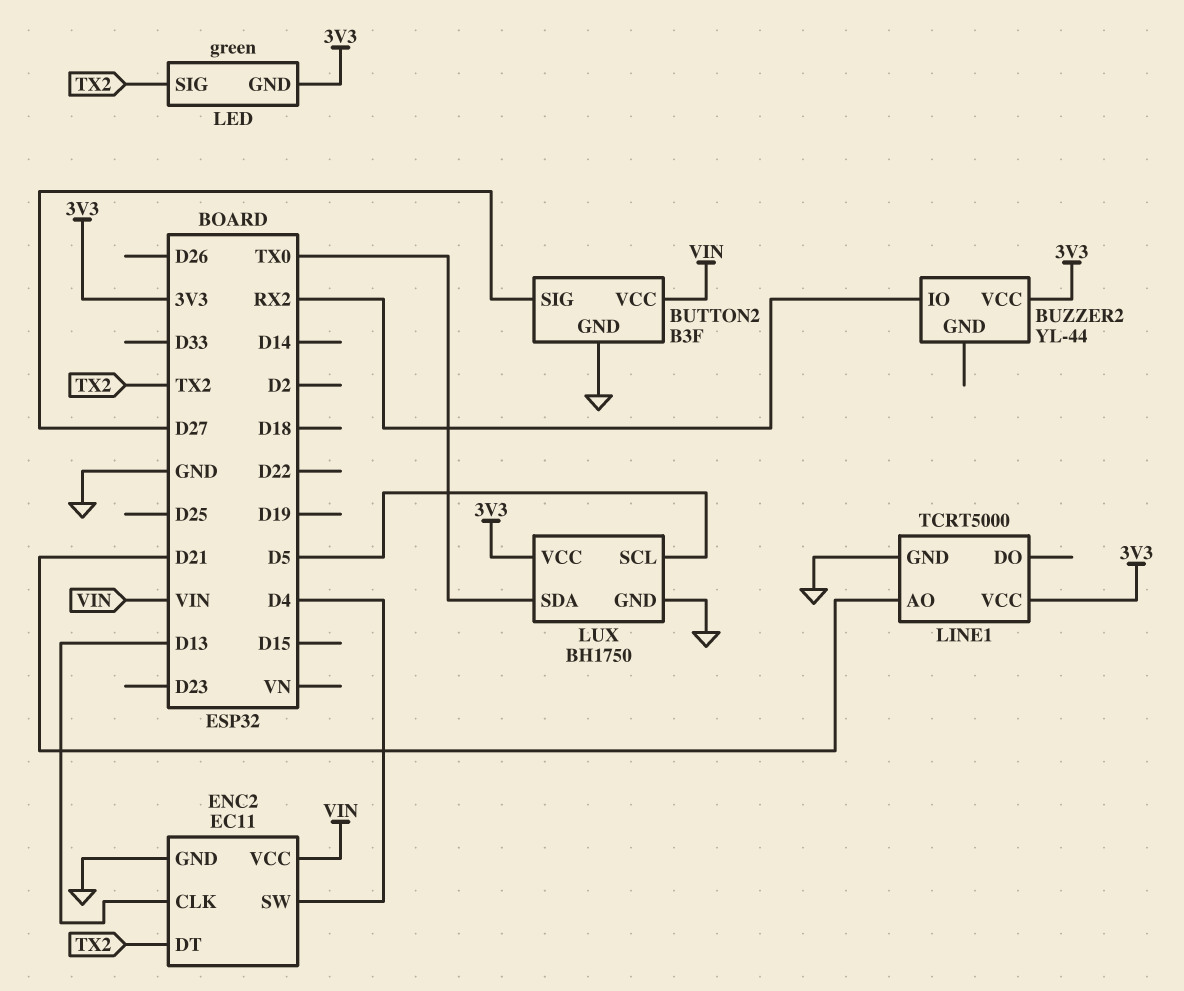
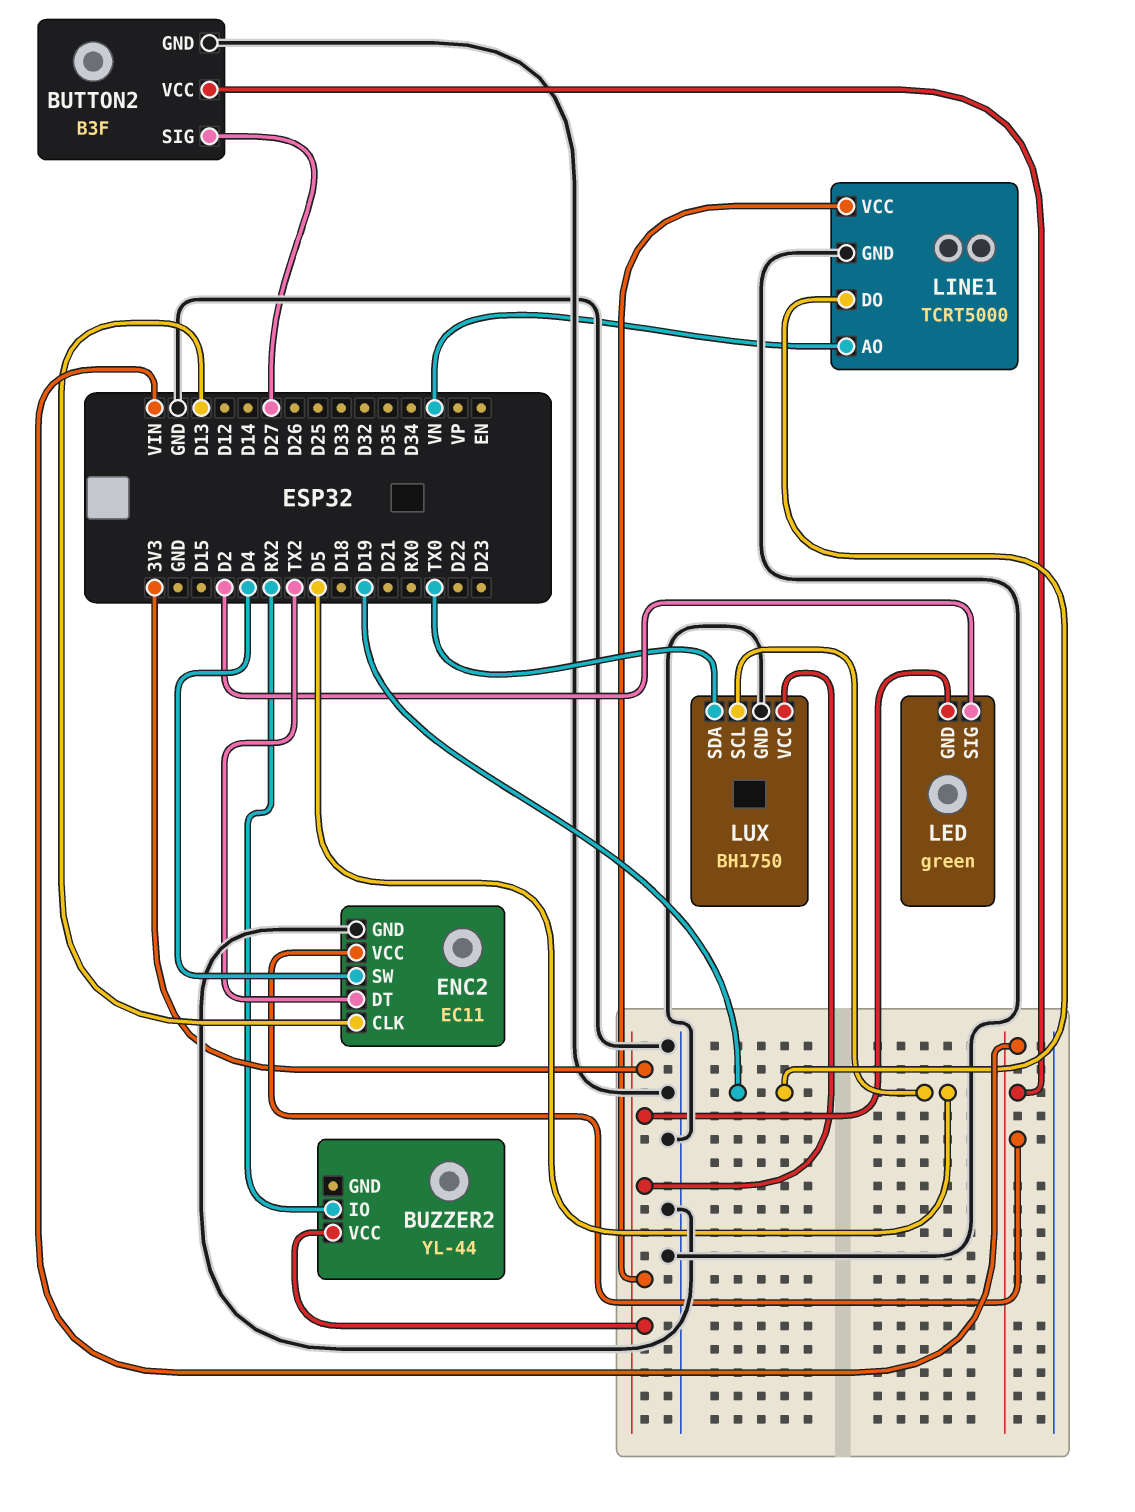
LED pin SIG: TX2 -> D2
LINE1 pin AO: D21 -> VN
LINE1 pin DO: none -> D19

